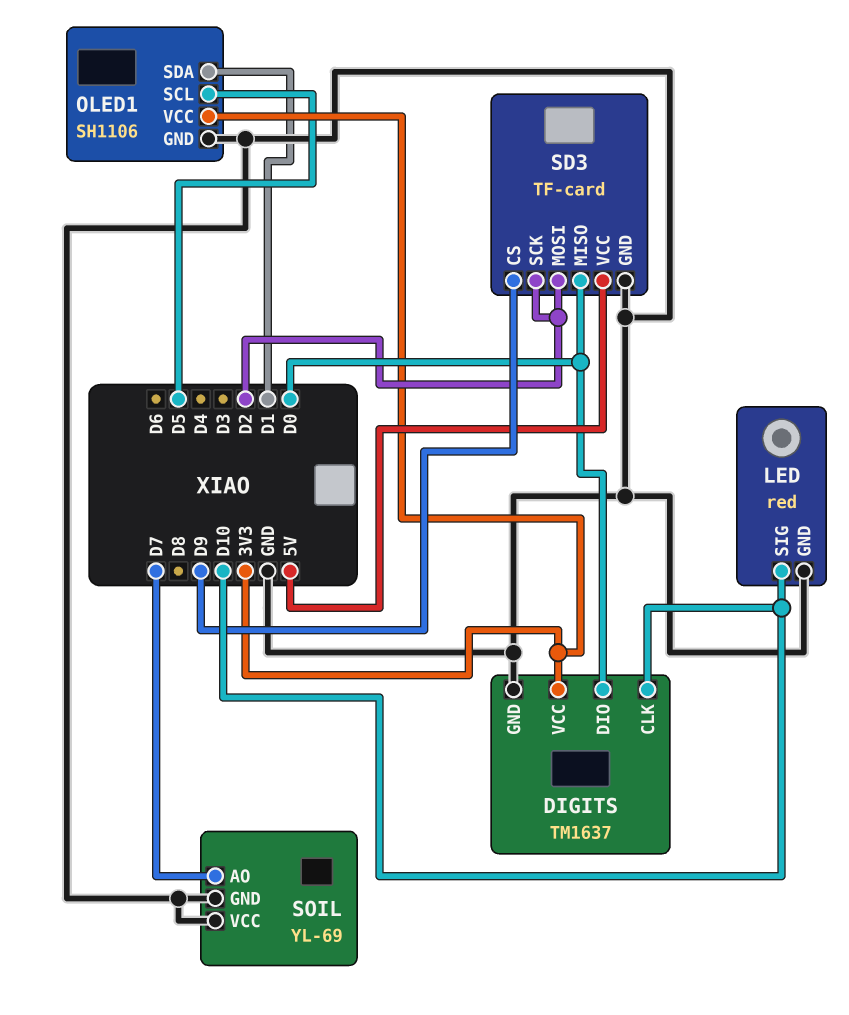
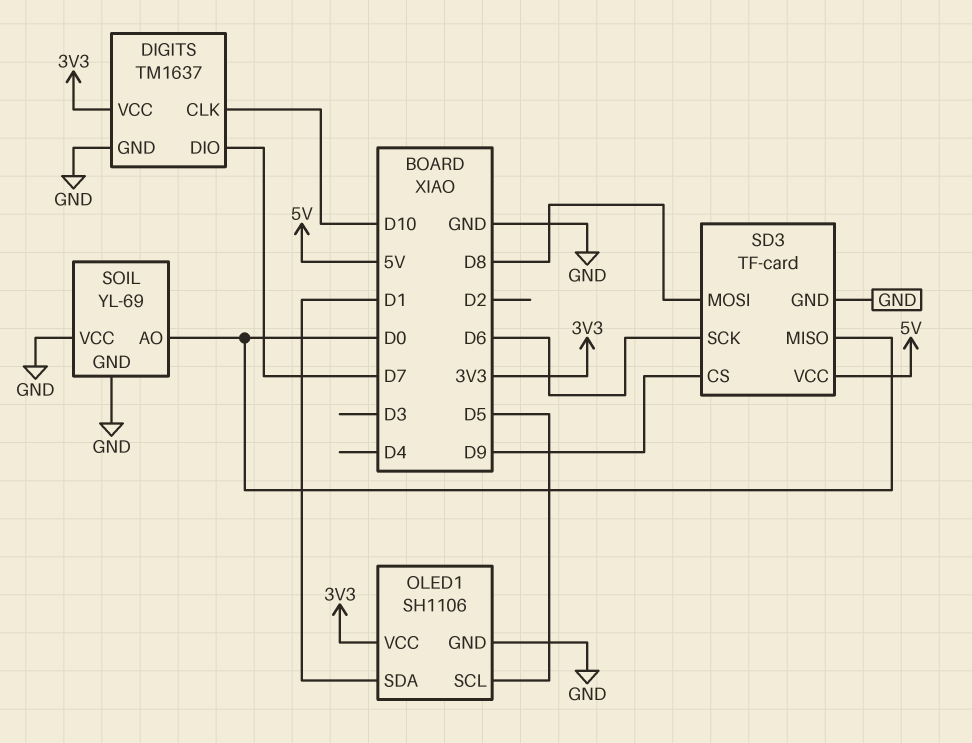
DIGITS pin DIO: D0 -> D7
LED: red -> none
LED pin GND: GND -> none
LED pin SIG: D10 -> none
SD3 pin MOSI: D2 -> D8
SD3 pin SCK: D2 -> D6
SOIL pin AO: D7 -> D0

